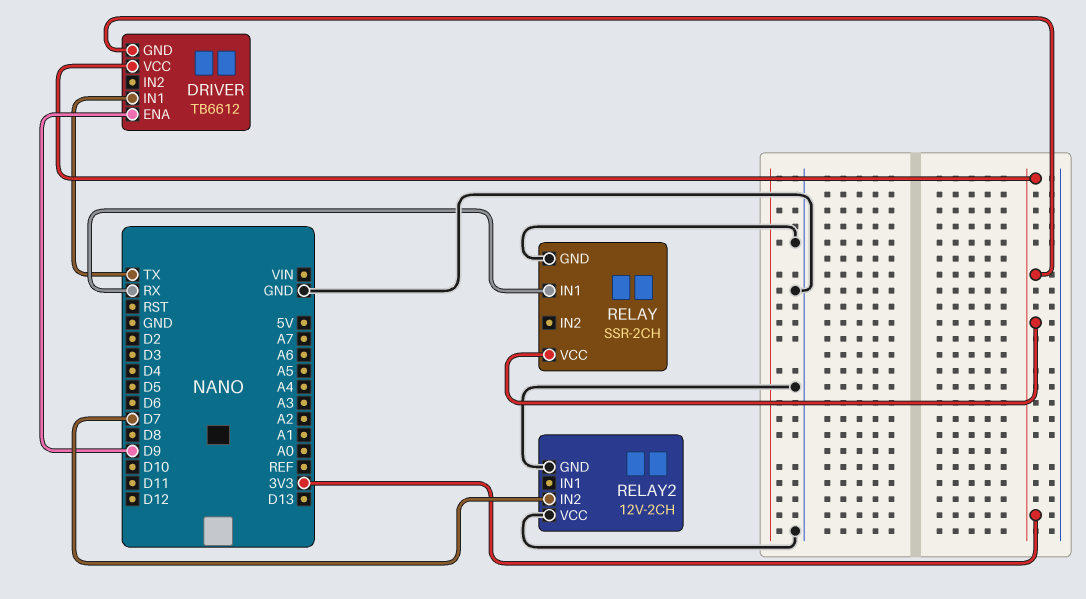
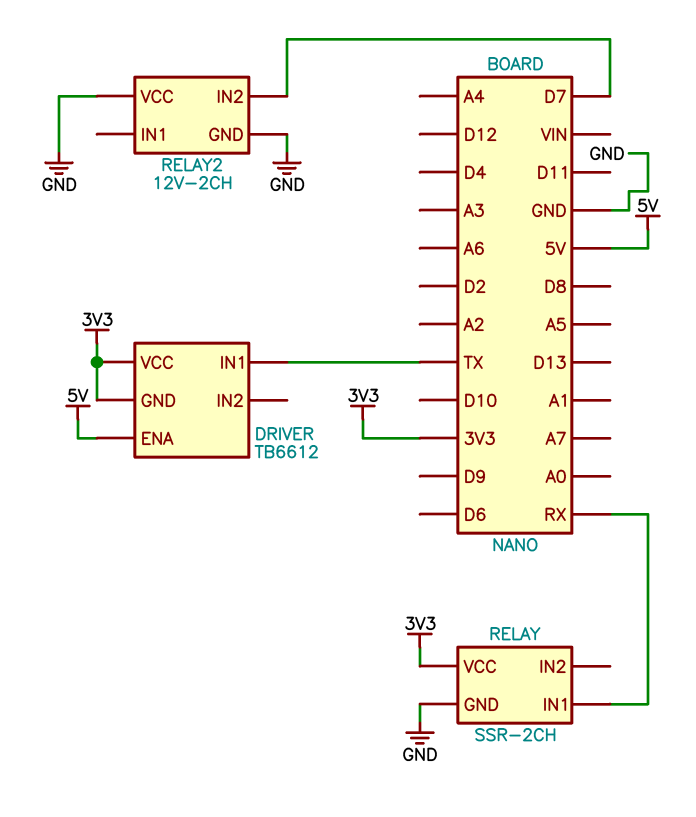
DRIVER pin ENA: D9 -> 5V

